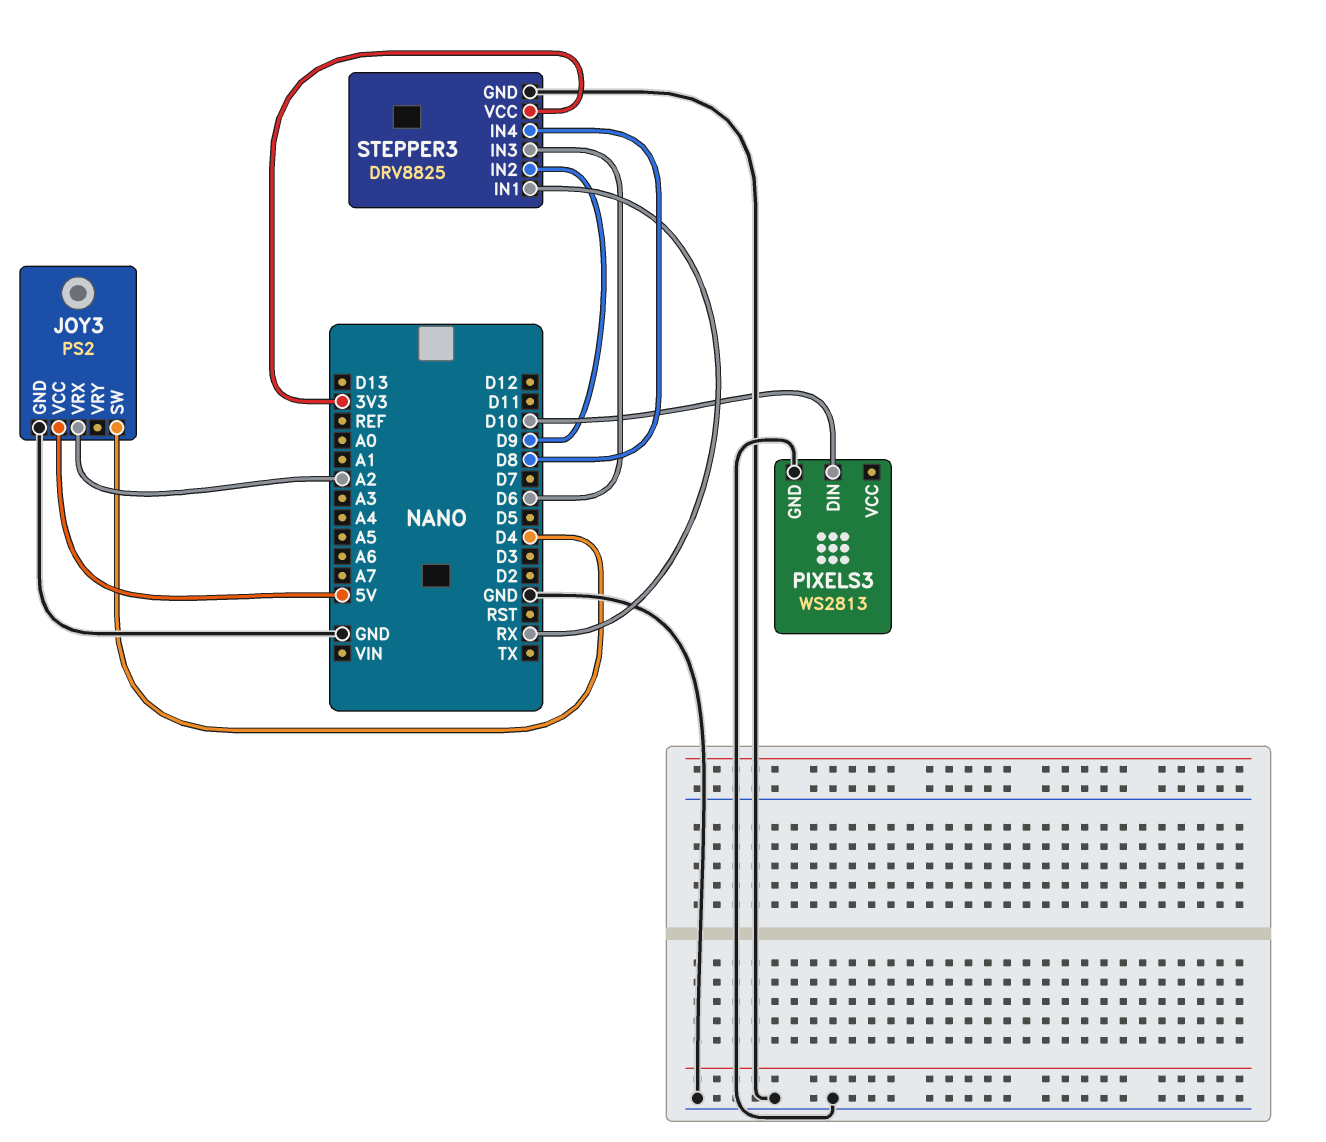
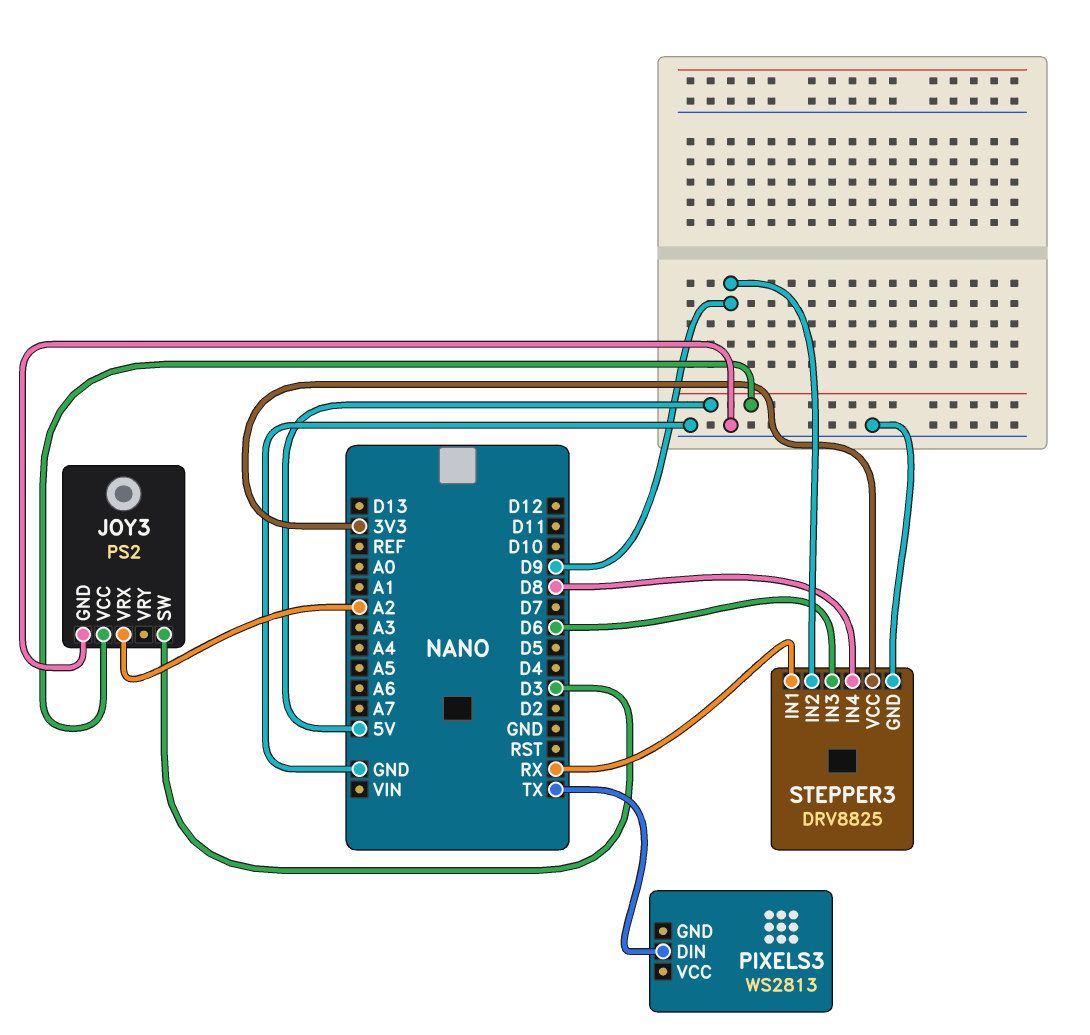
JOY3 pin SW: D4 -> D3
PIXELS3 pin DIN: D10 -> TX
PIXELS3 pin GND: GND -> none

